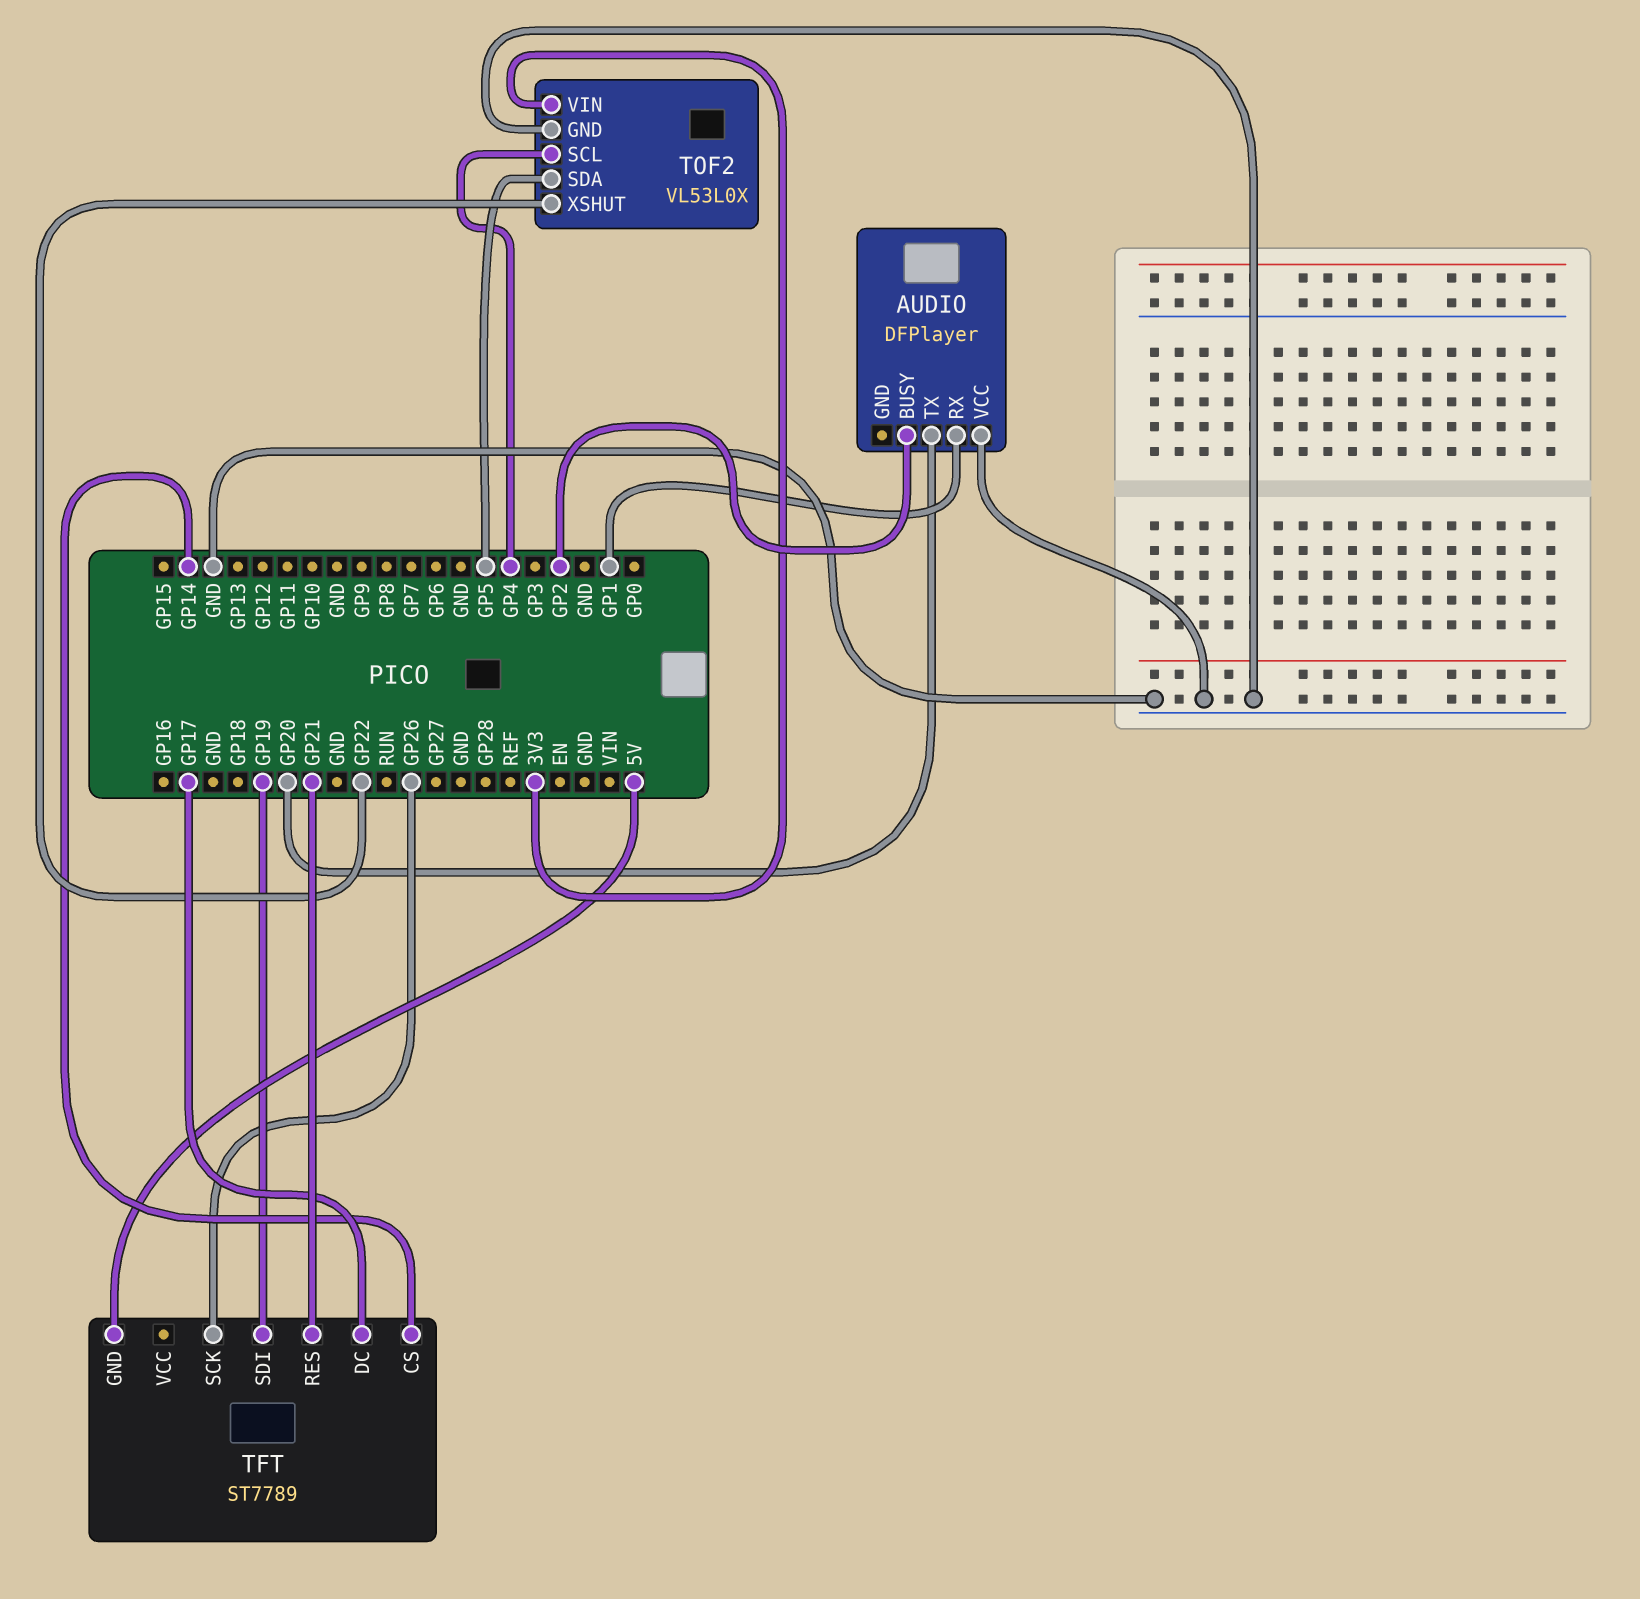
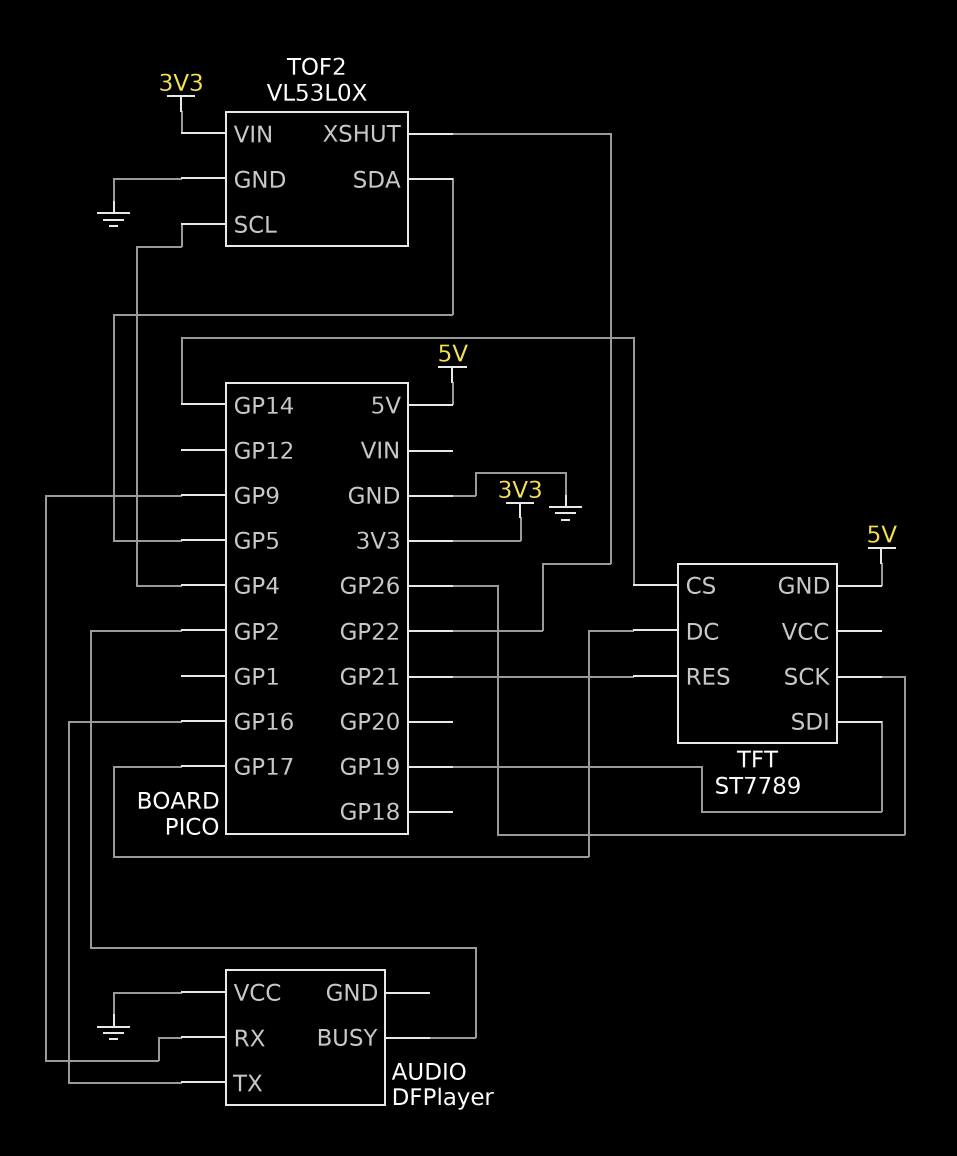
AUDIO pin RX: GP1 -> GP9
AUDIO pin TX: GP20 -> GP16

